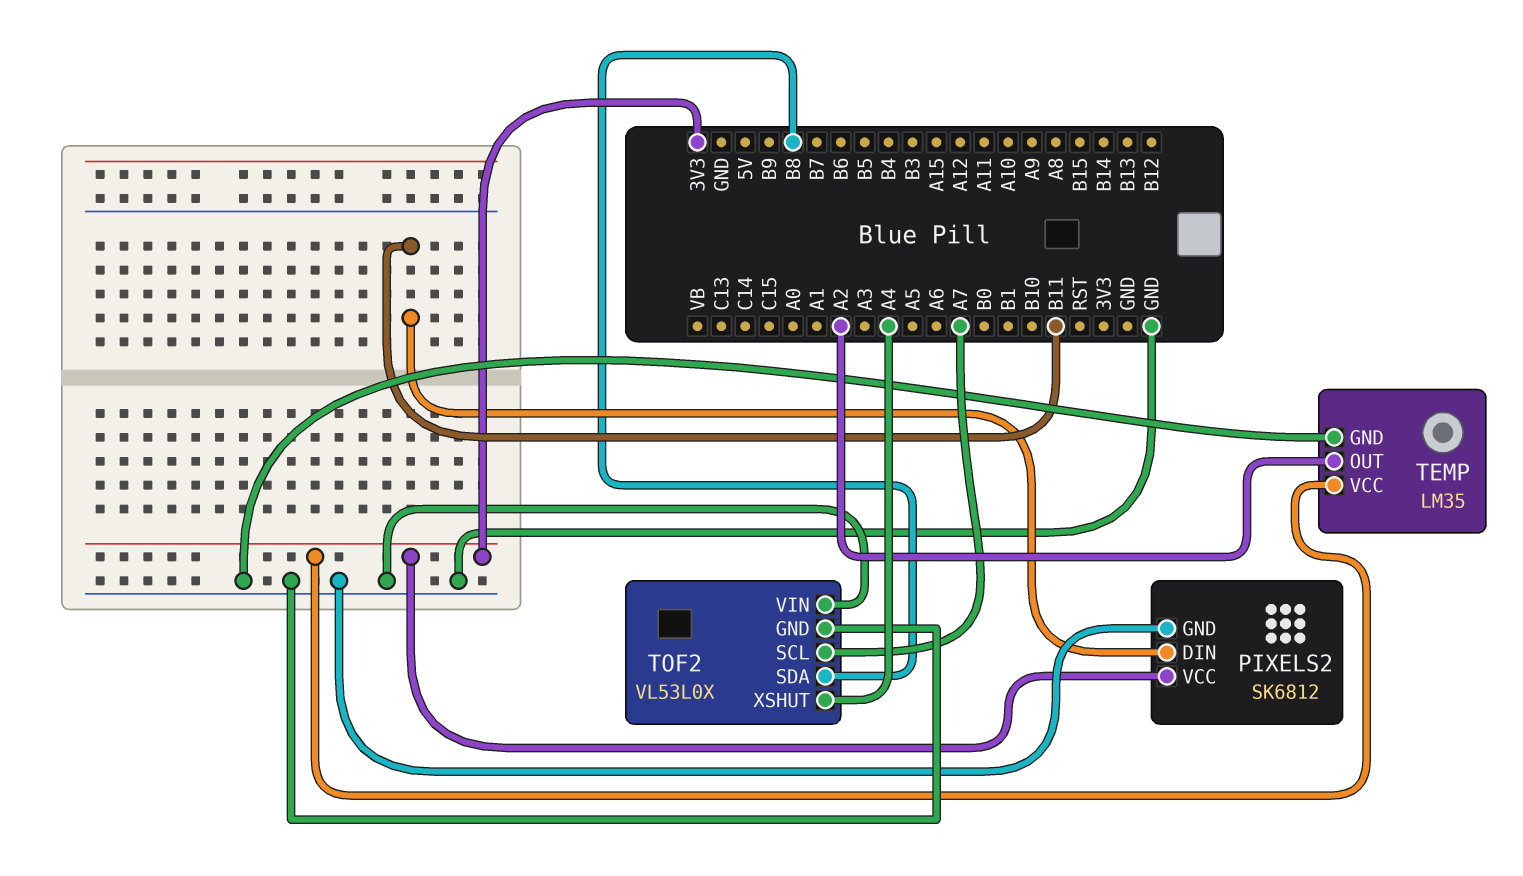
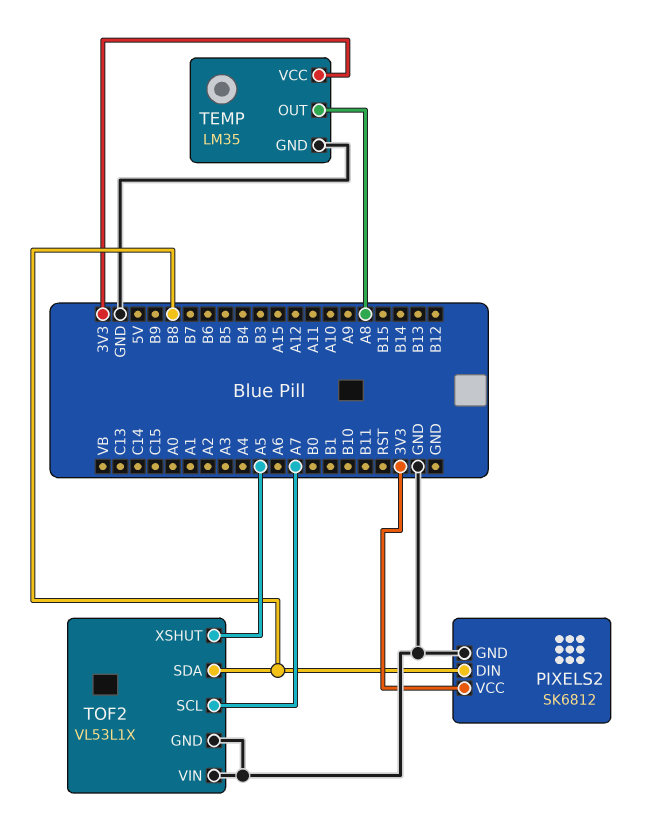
PIXELS2 pin DIN: B11 -> B8
TEMP pin OUT: A2 -> A8
TOF2: VL53L0X -> VL53L1X
TOF2 pin XSHUT: A4 -> A5

